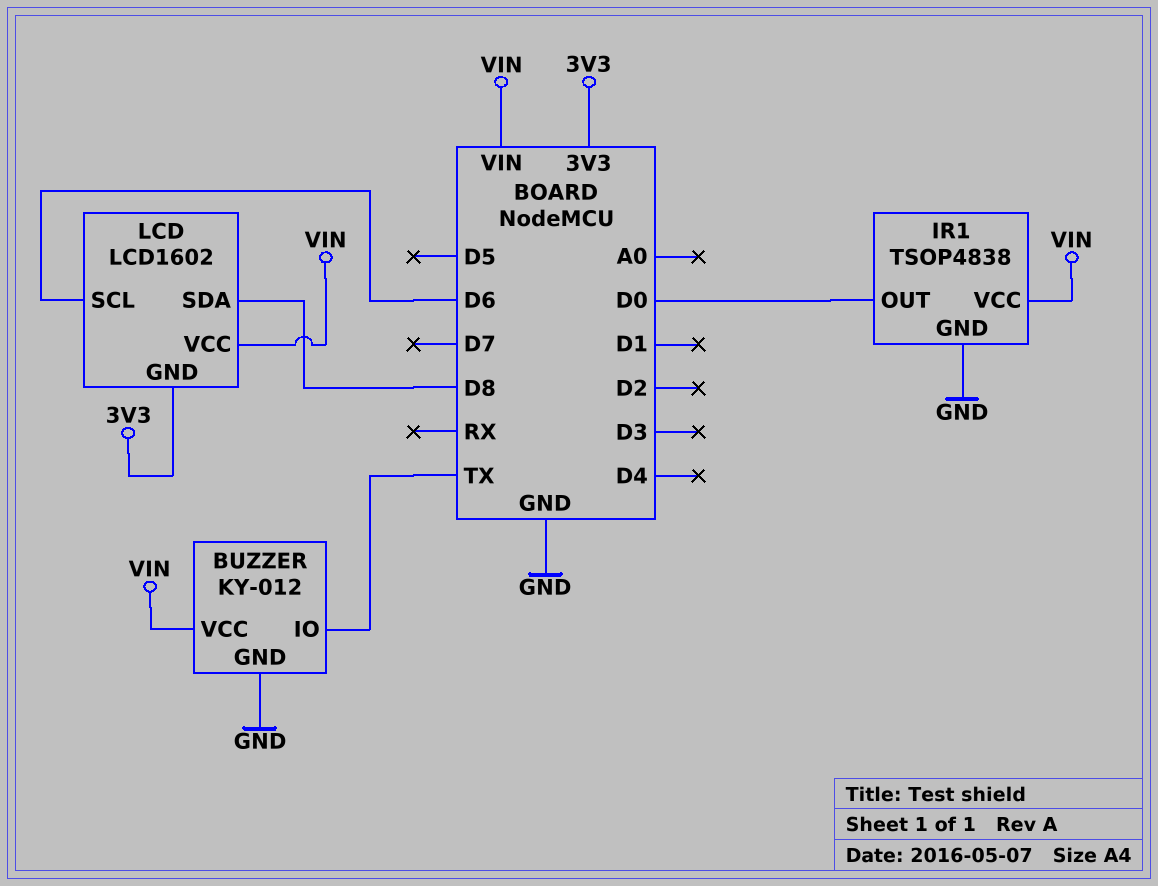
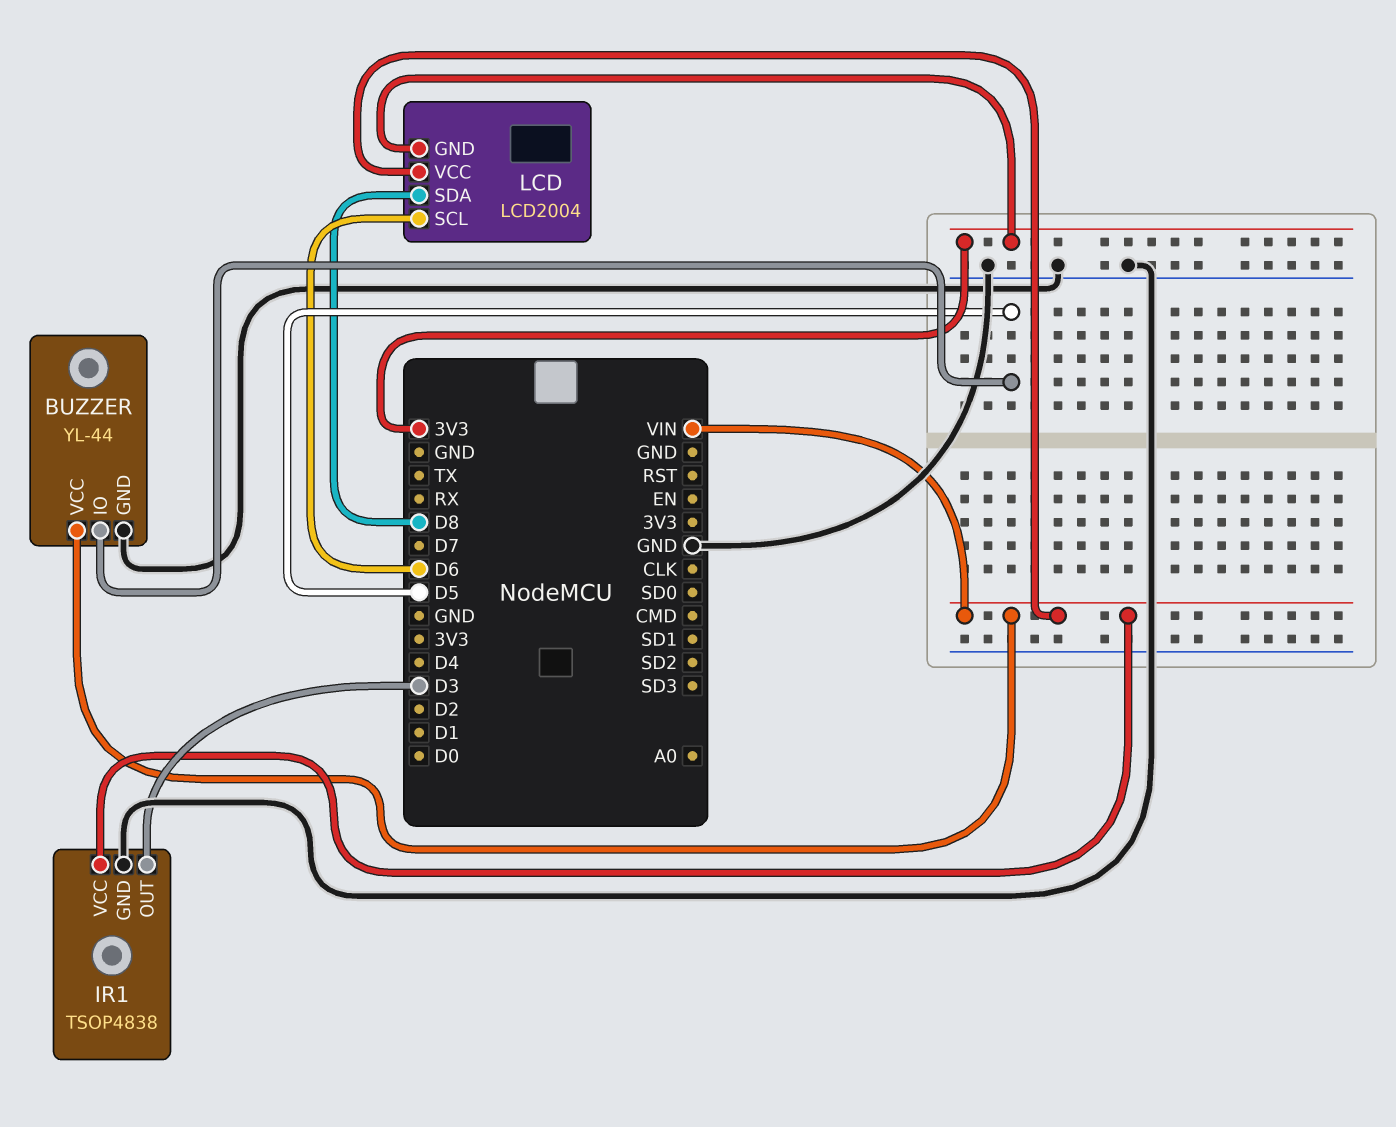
BUZZER: KY-012 -> YL-44
BUZZER pin IO: TX -> D5
IR1 pin OUT: D0 -> D3
LCD: LCD1602 -> LCD2004

